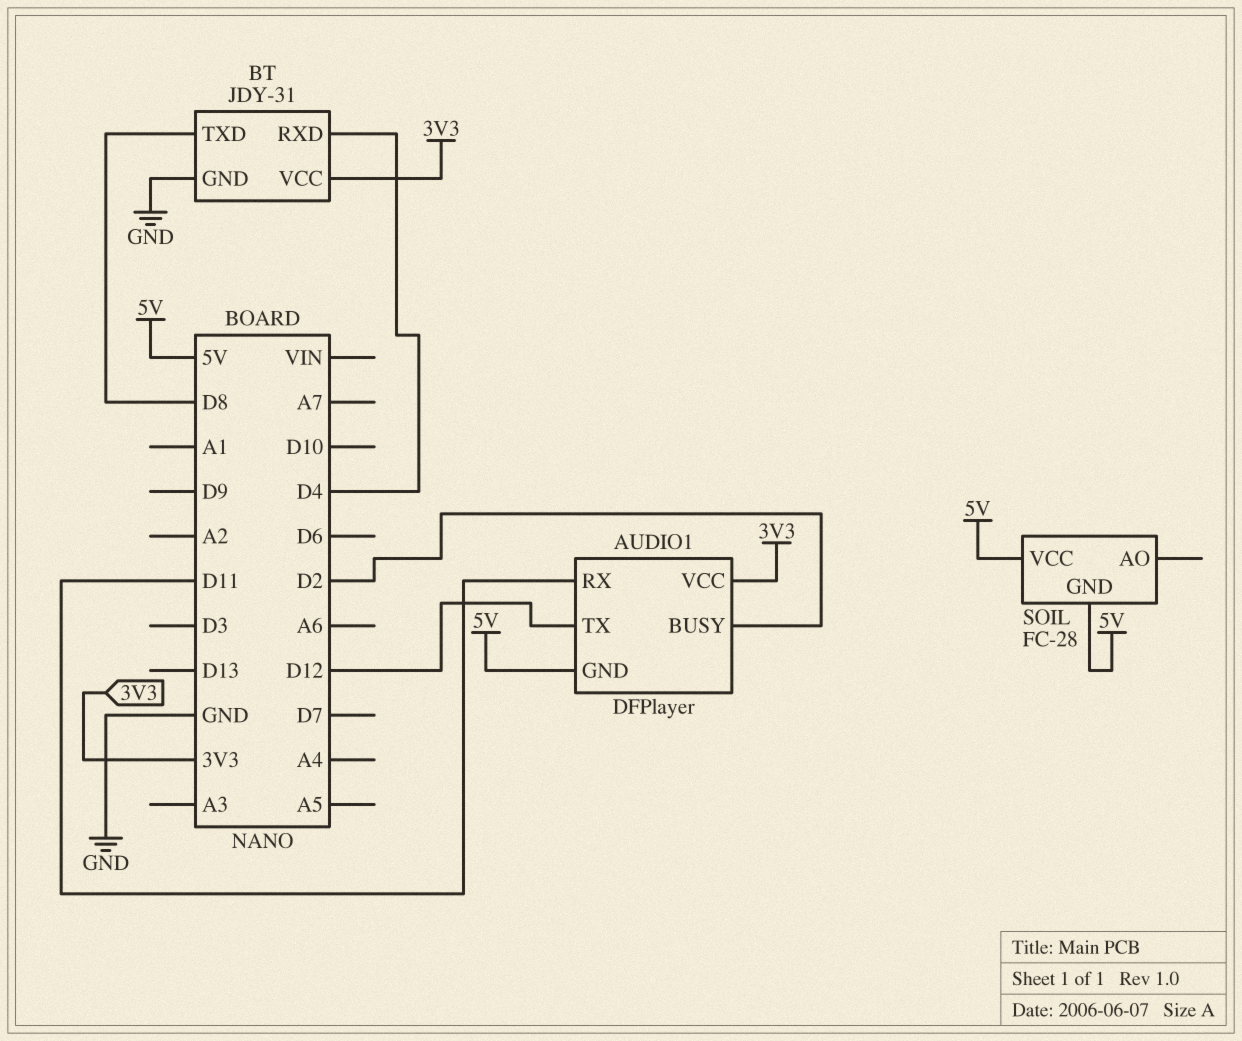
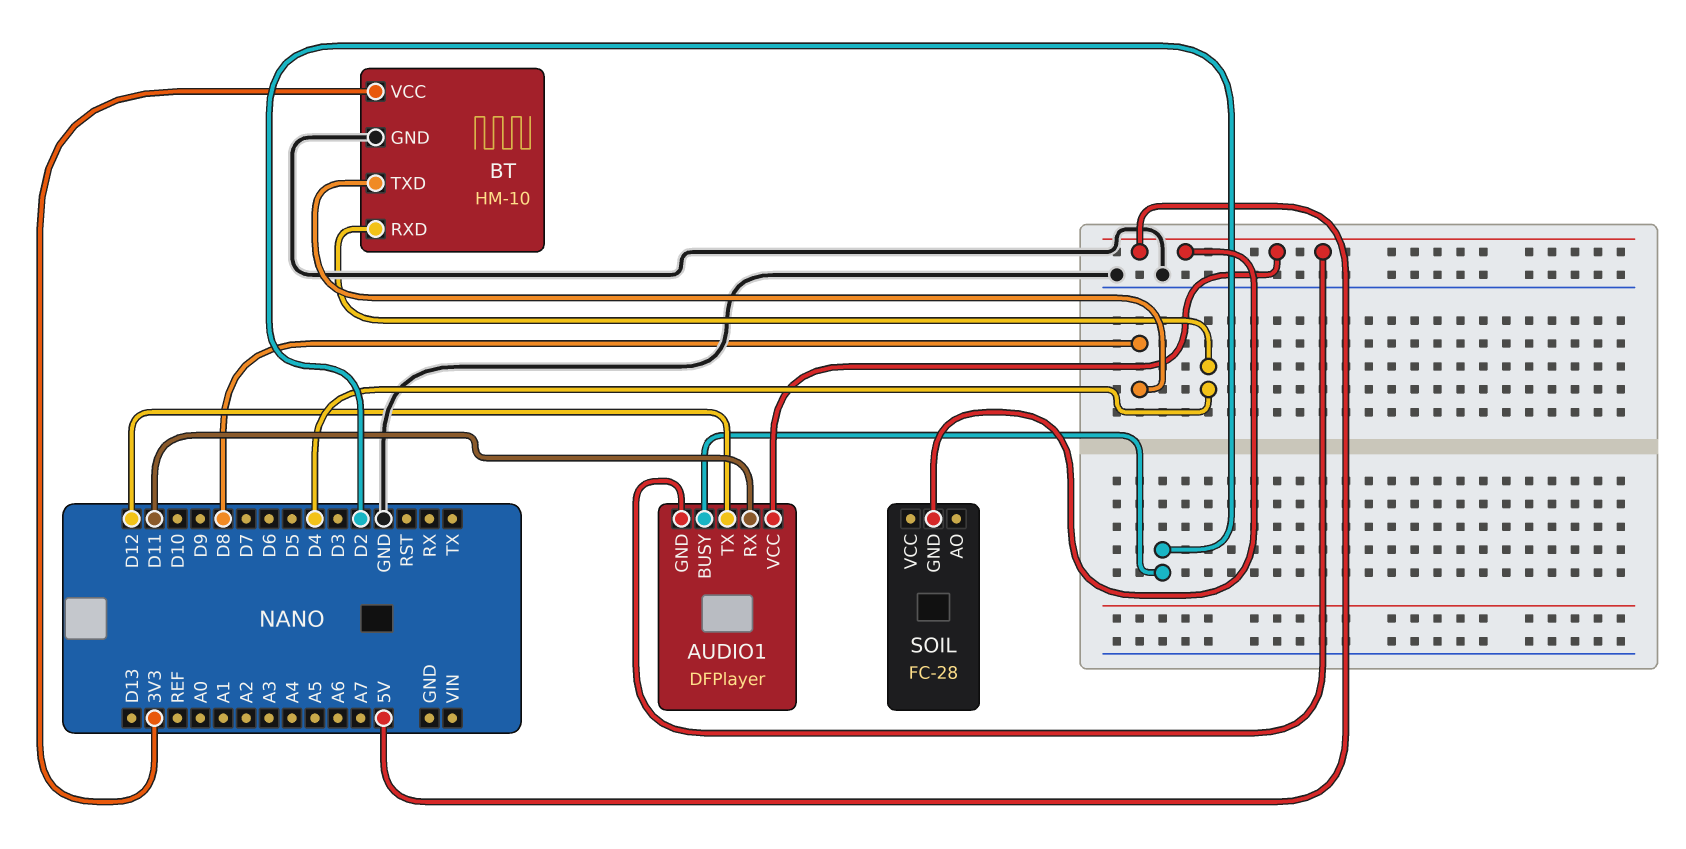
AUDIO1 pin VCC: 3V3 -> 5V
BT: JDY-31 -> HM-10
SOIL pin VCC: 5V -> none

